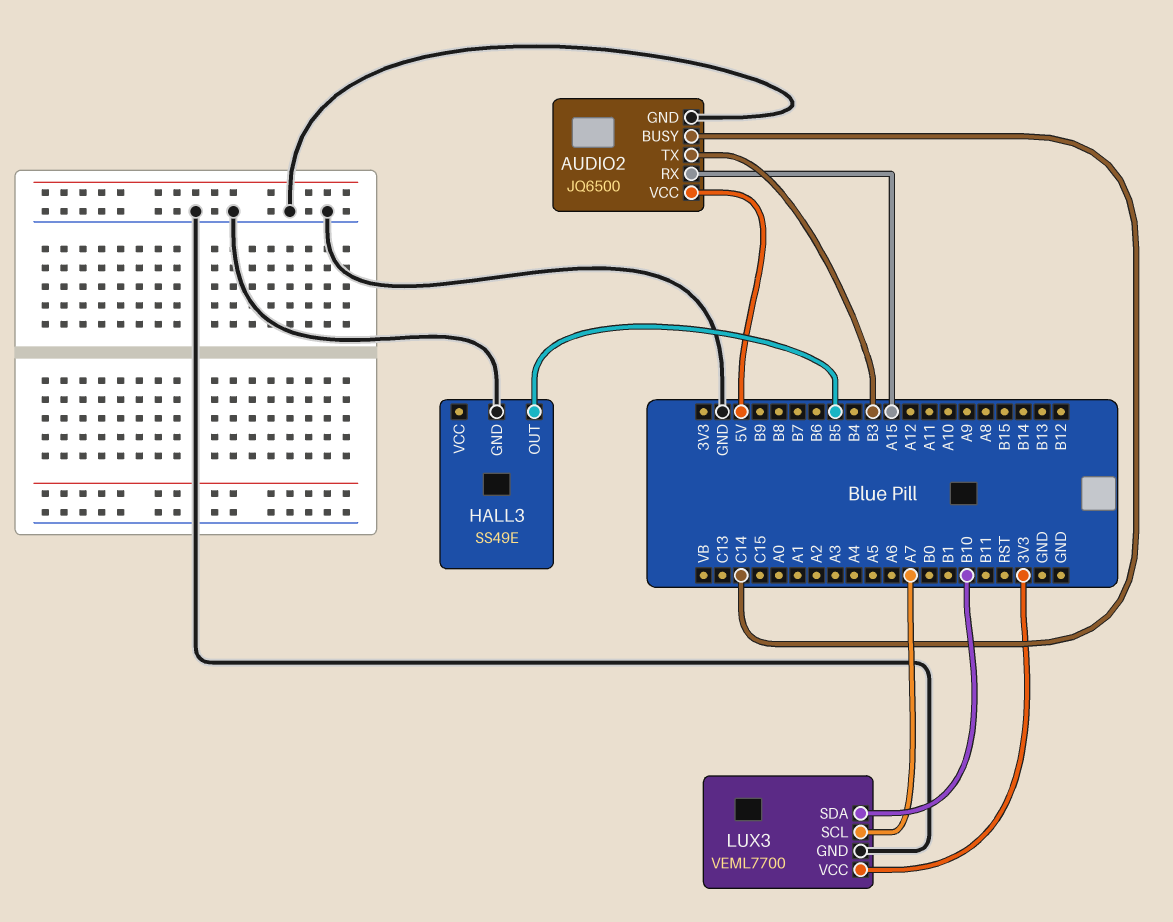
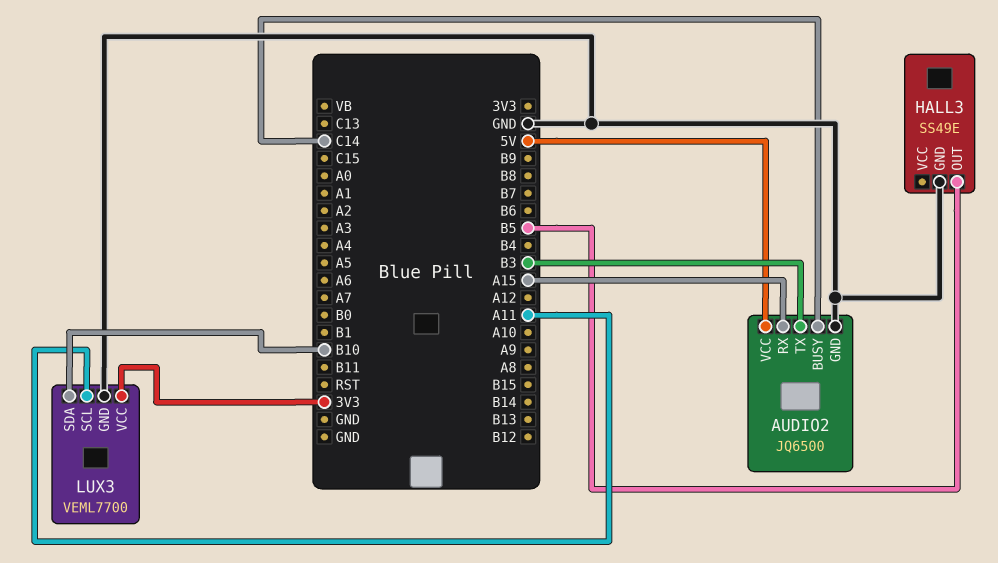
LUX3 pin SCL: A7 -> A11

